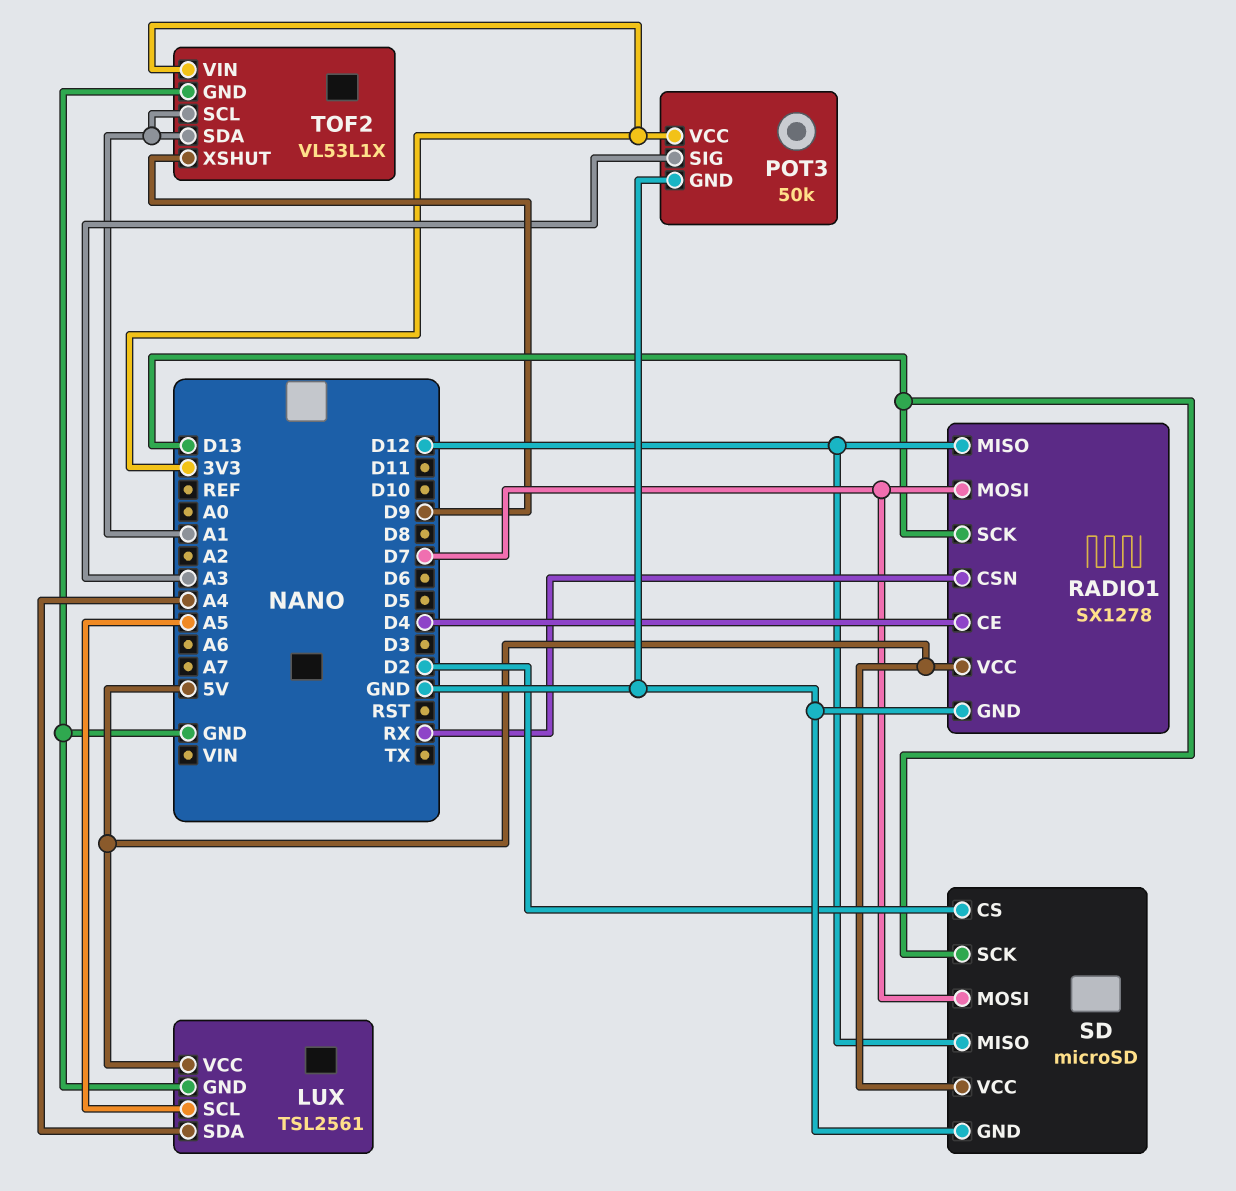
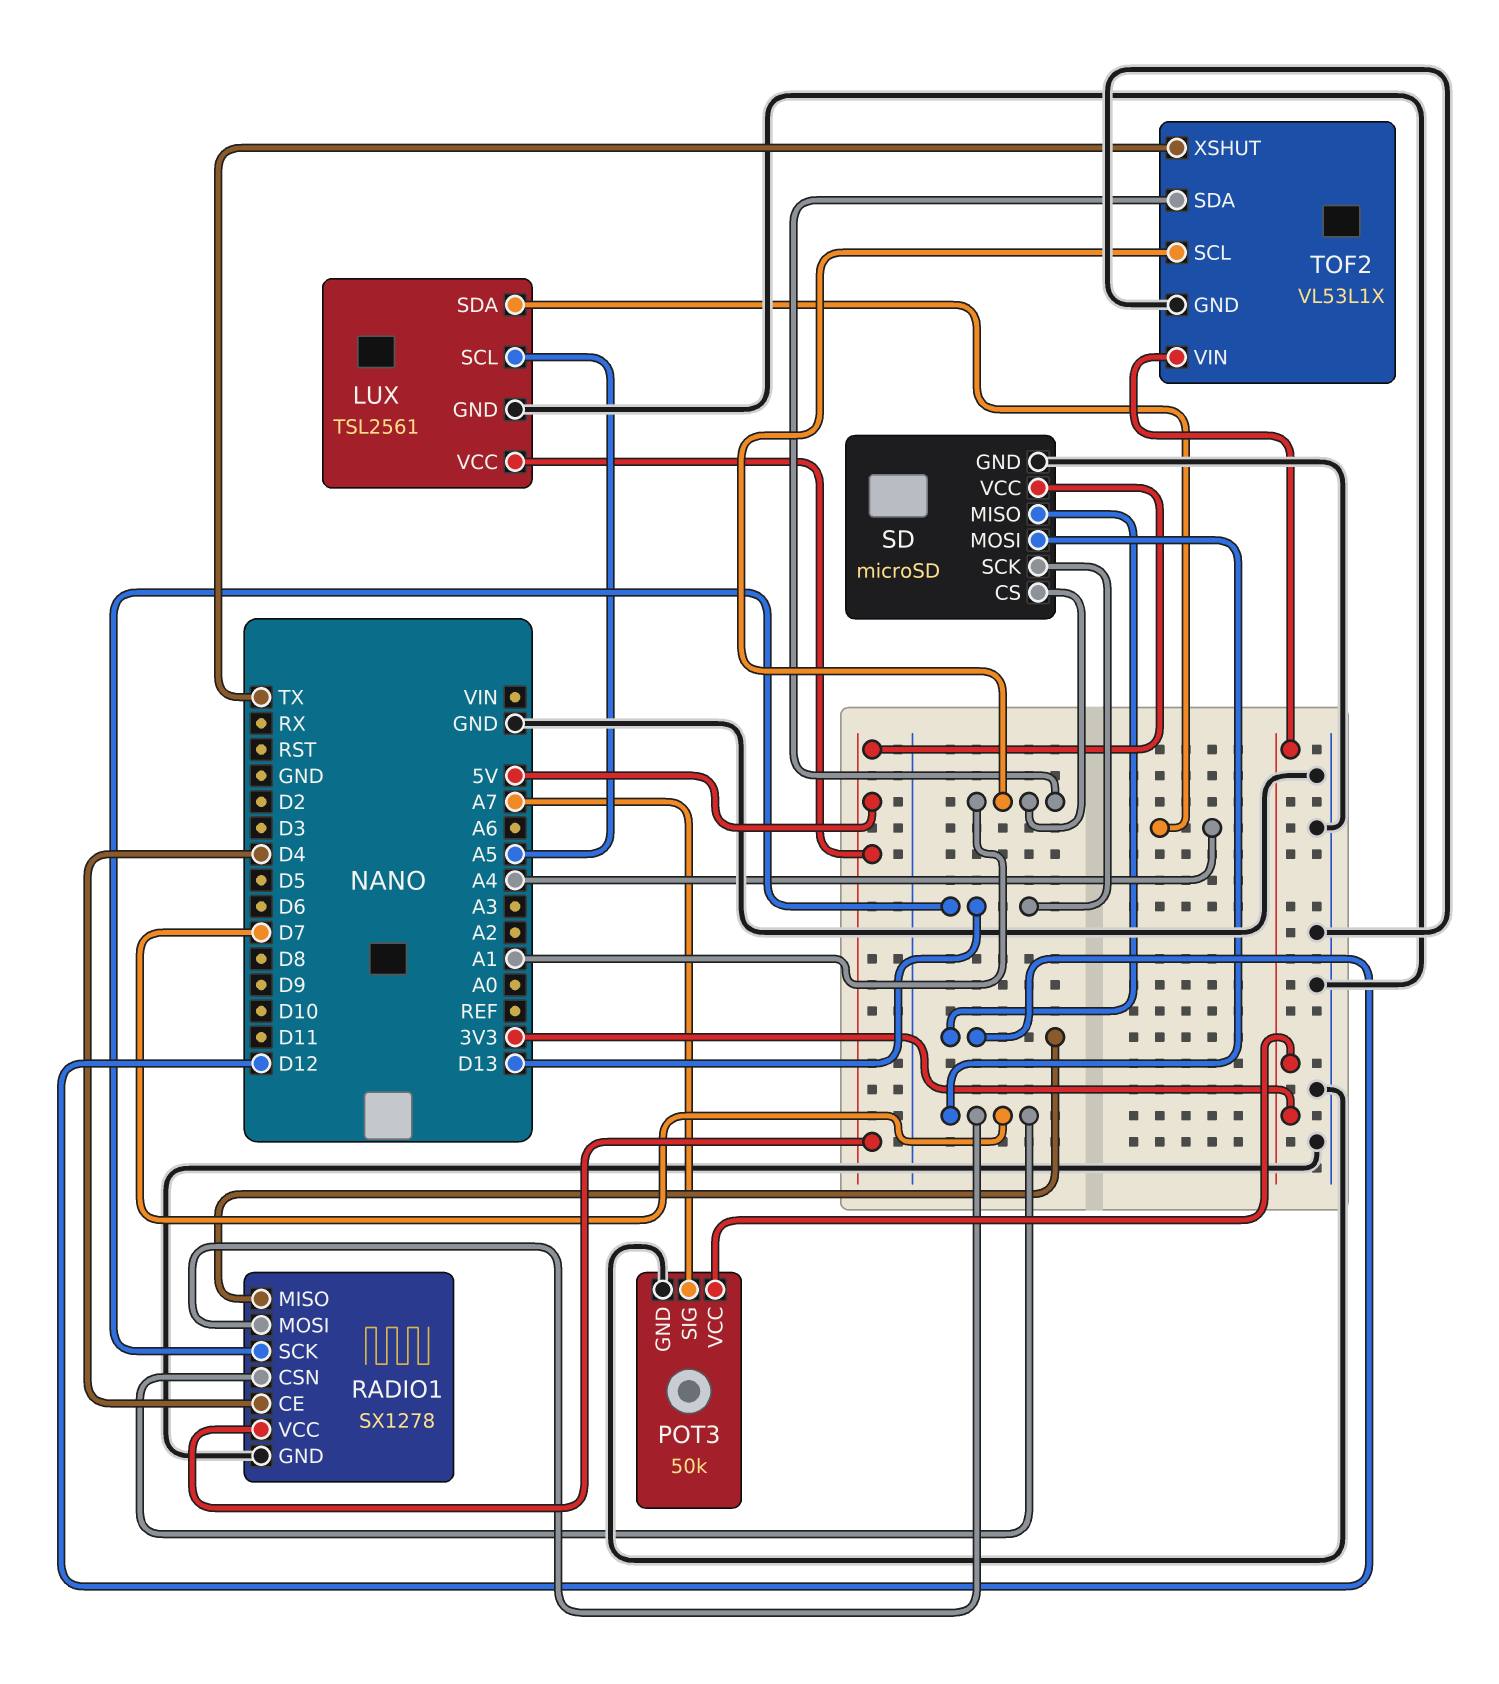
POT3 pin SIG: A3 -> A7
RADIO1 pin CSN: RX -> D7
SD pin CS: D2 -> A1
TOF2 pin XSHUT: D9 -> TX

